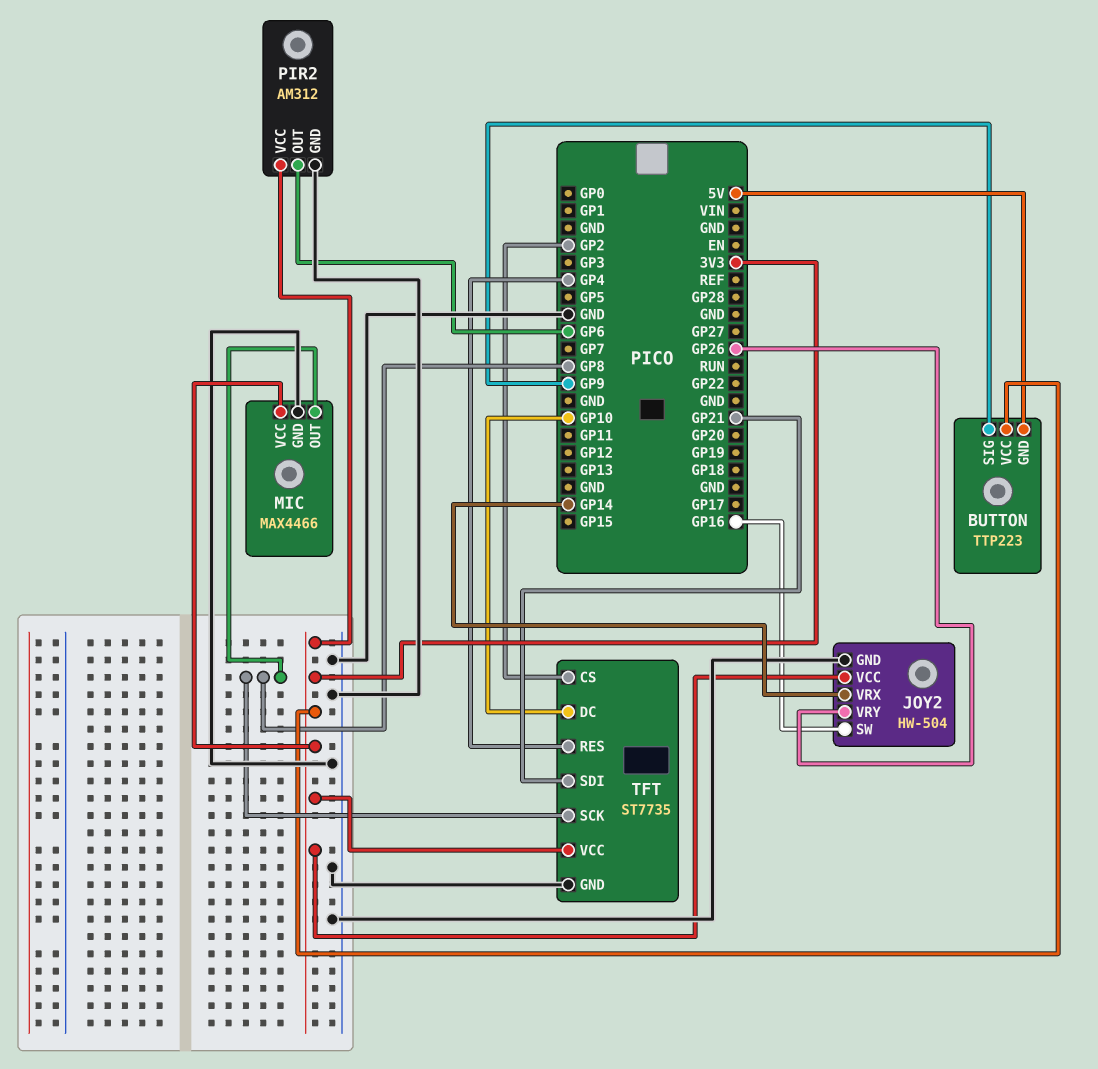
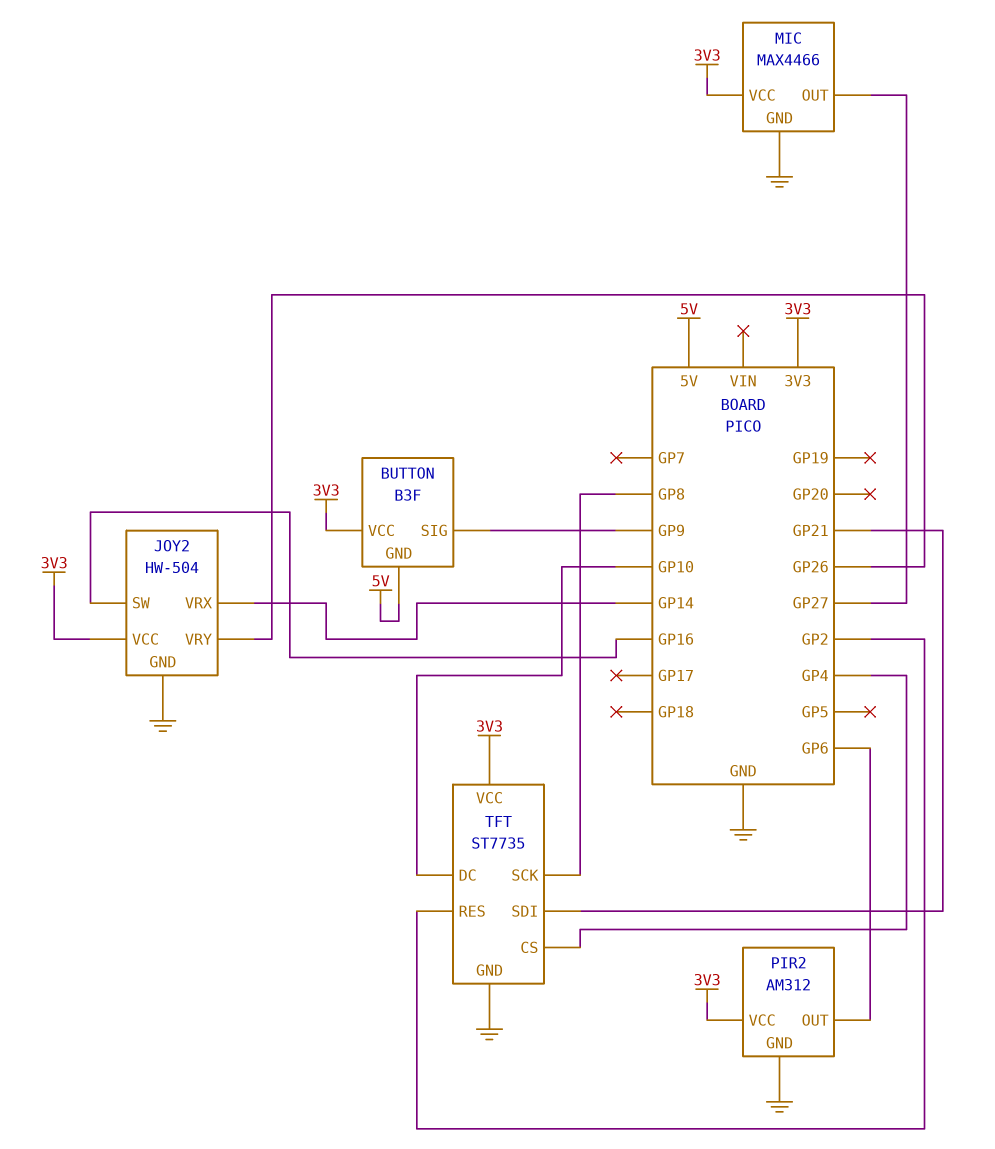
BUTTON: TTP223 -> B3F
MIC pin OUT: GP8 -> GP27
TFT pin CS: GP2 -> GP4
TFT pin RES: GP4 -> GP2

